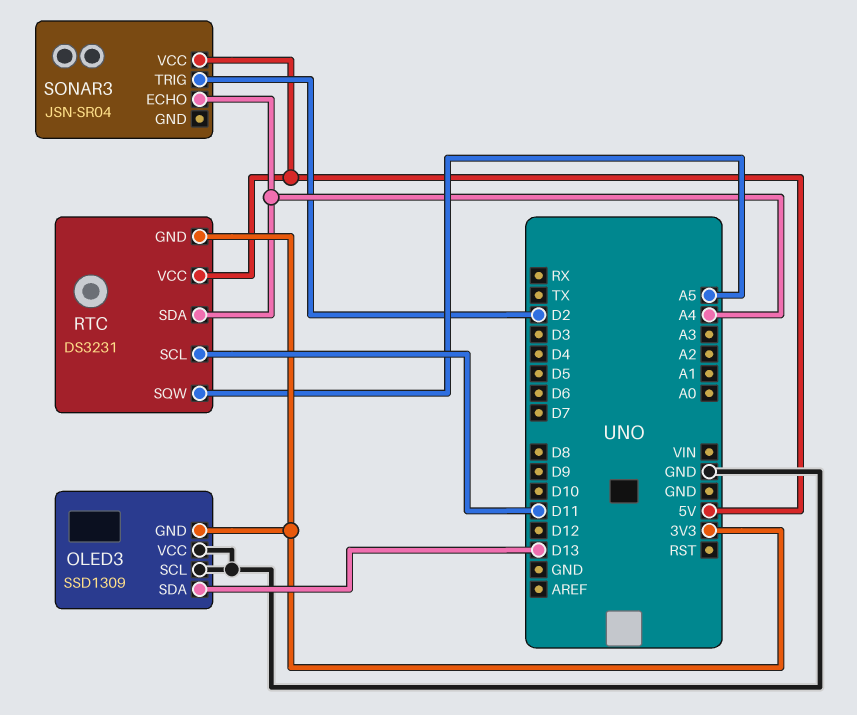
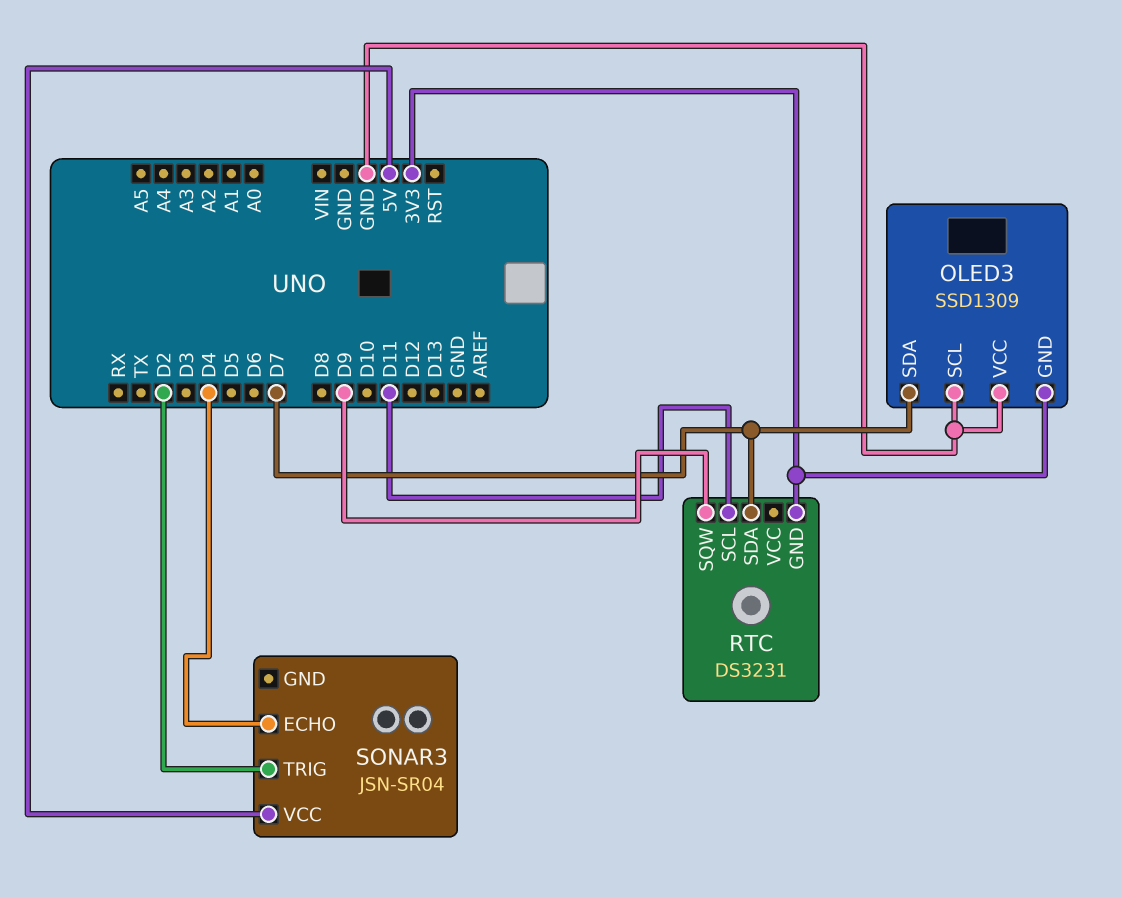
OLED3 pin SDA: D13 -> D7
RTC pin SDA: A4 -> D7
RTC pin SQW: A5 -> D9
RTC pin VCC: 5V -> none
SONAR3 pin ECHO: A4 -> D4

